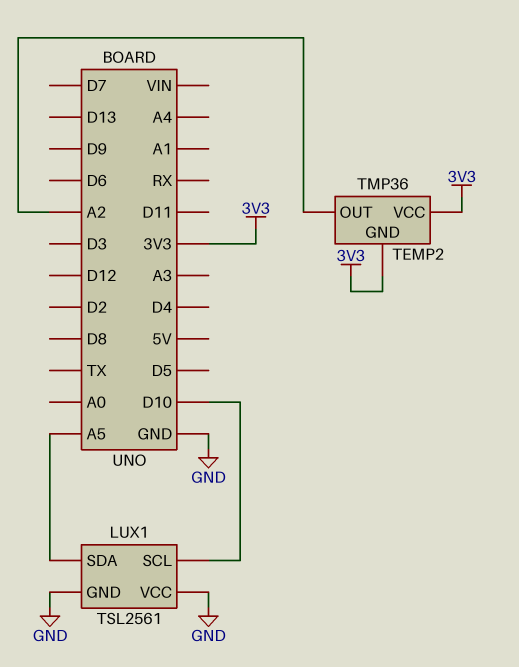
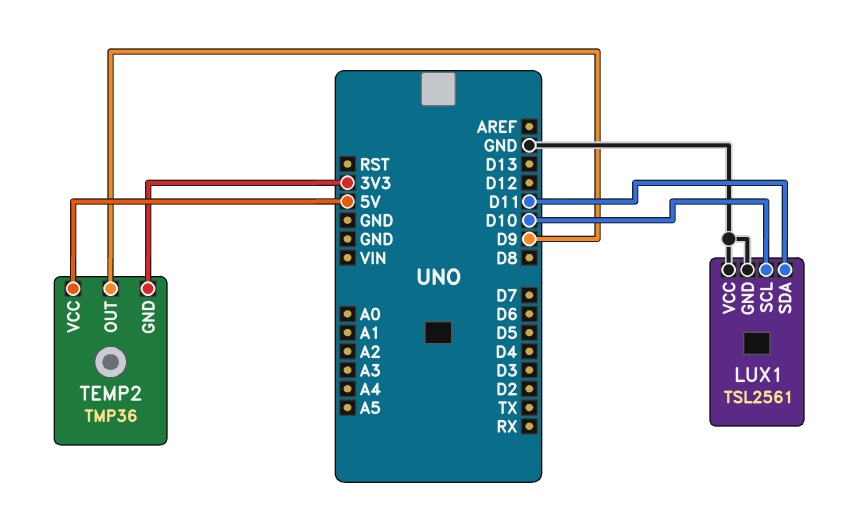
LUX1 pin SDA: A5 -> D11
TEMP2 pin OUT: A2 -> D9
TEMP2 pin VCC: 3V3 -> 5V

